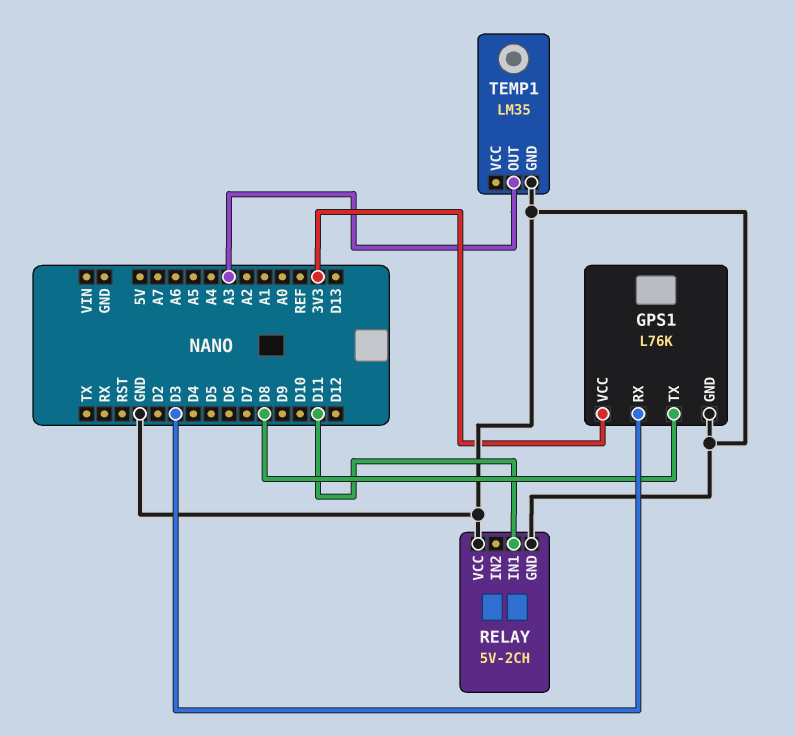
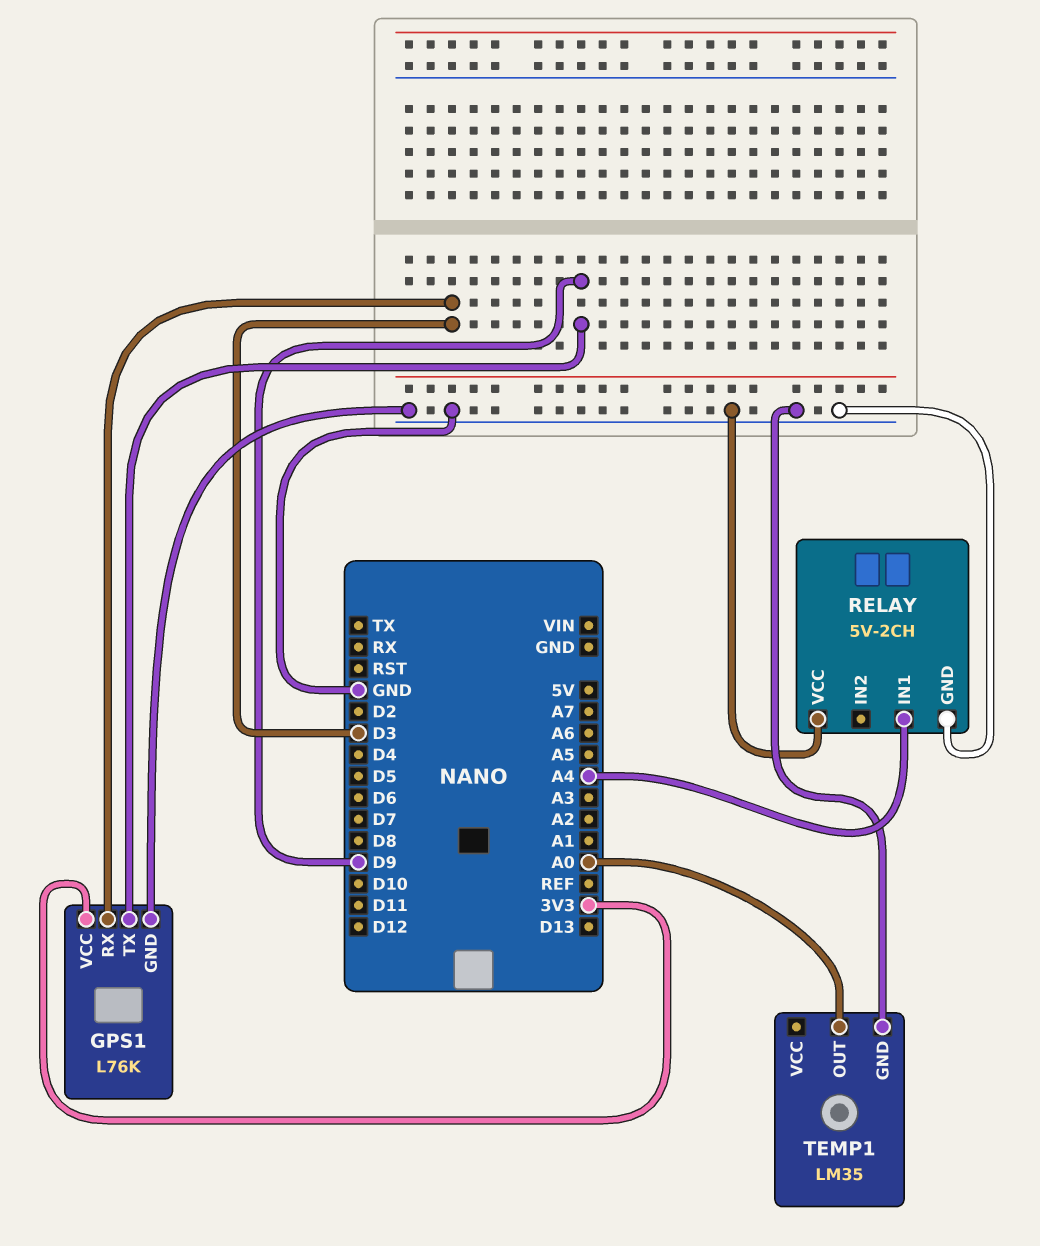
GPS1 pin TX: D8 -> D9
RELAY pin IN1: D11 -> A4
TEMP1 pin OUT: A3 -> A0

